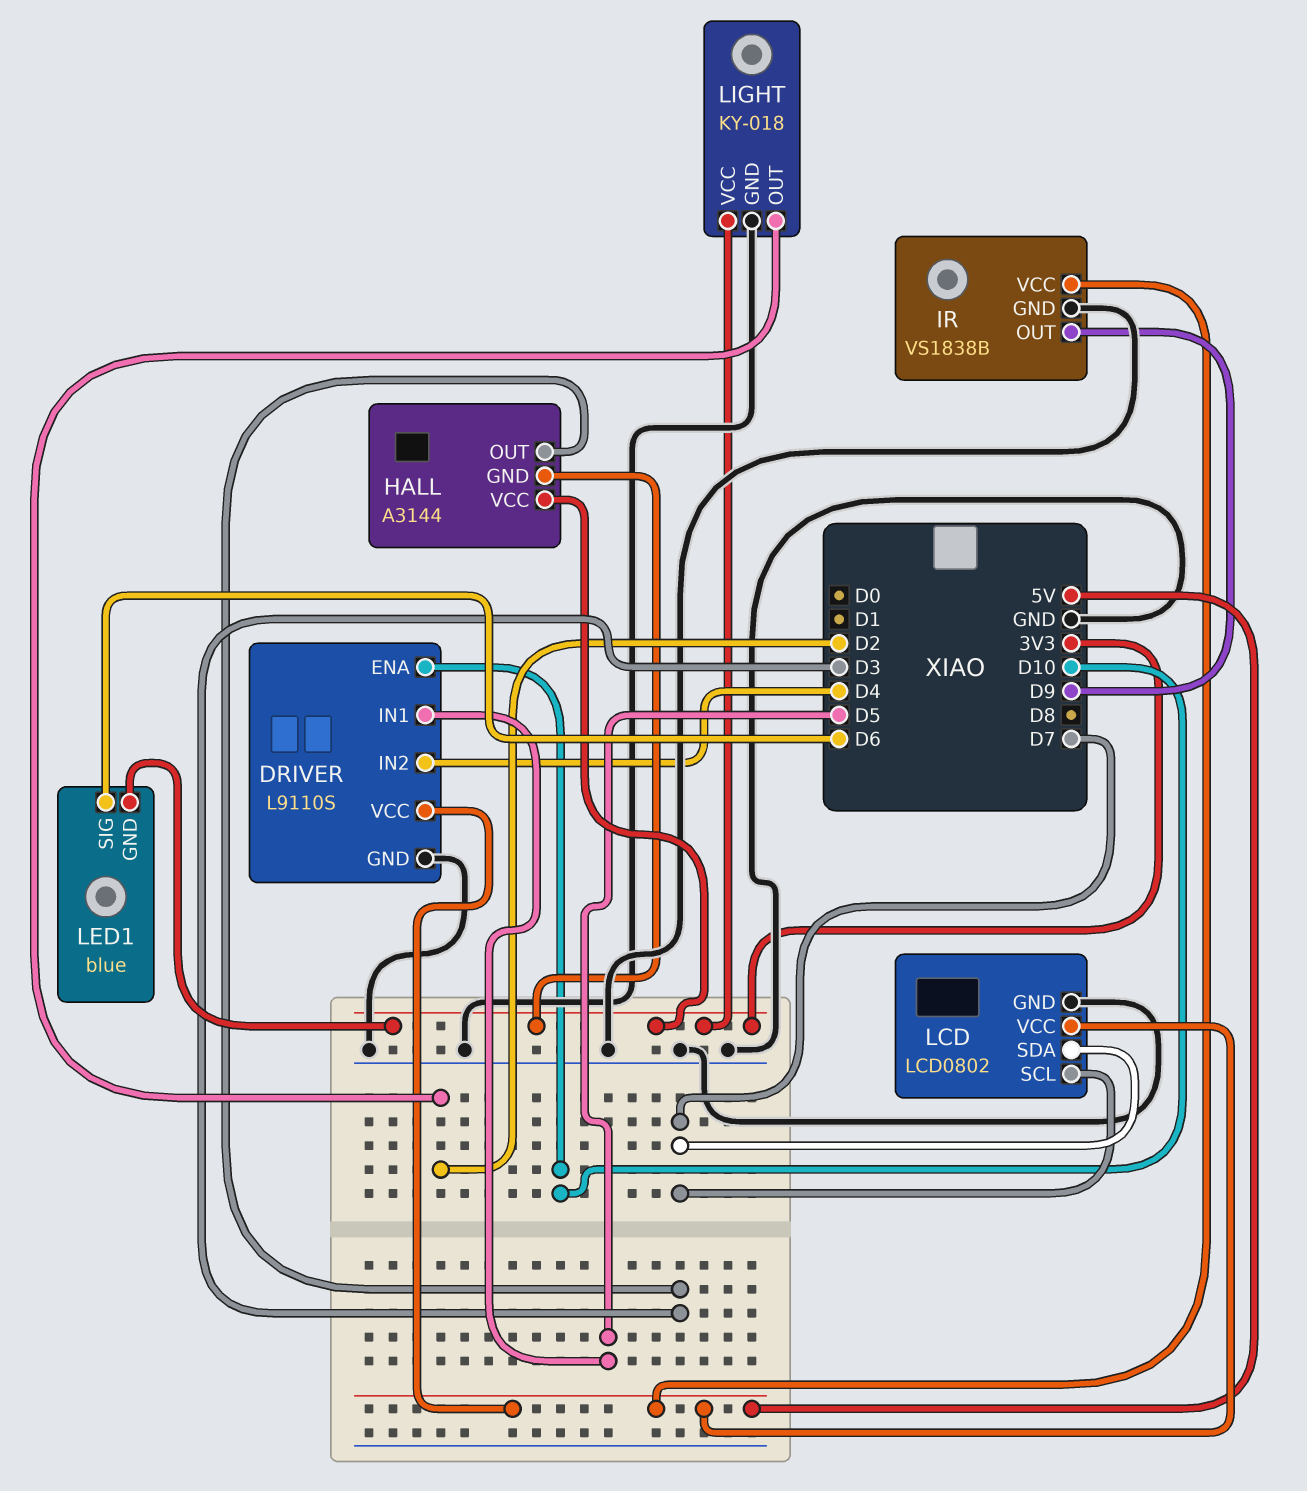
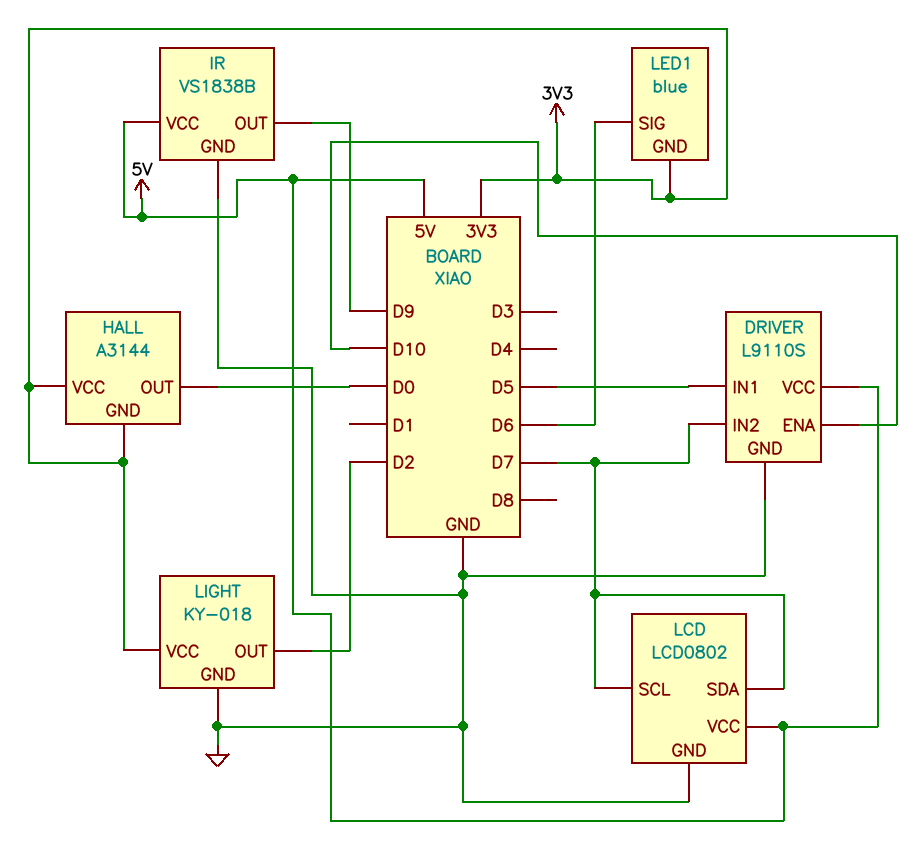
DRIVER pin IN2: D4 -> D7
HALL pin OUT: D3 -> D0

